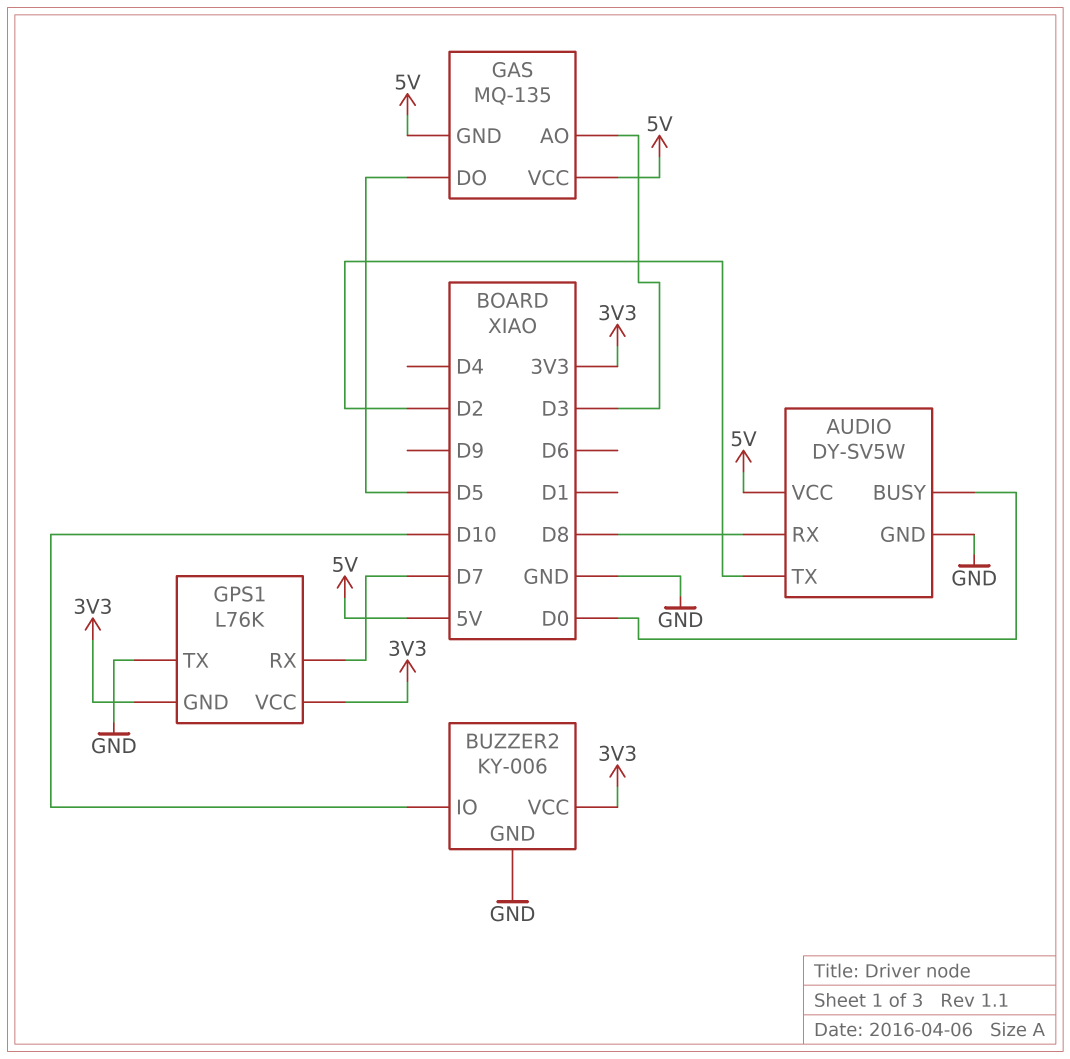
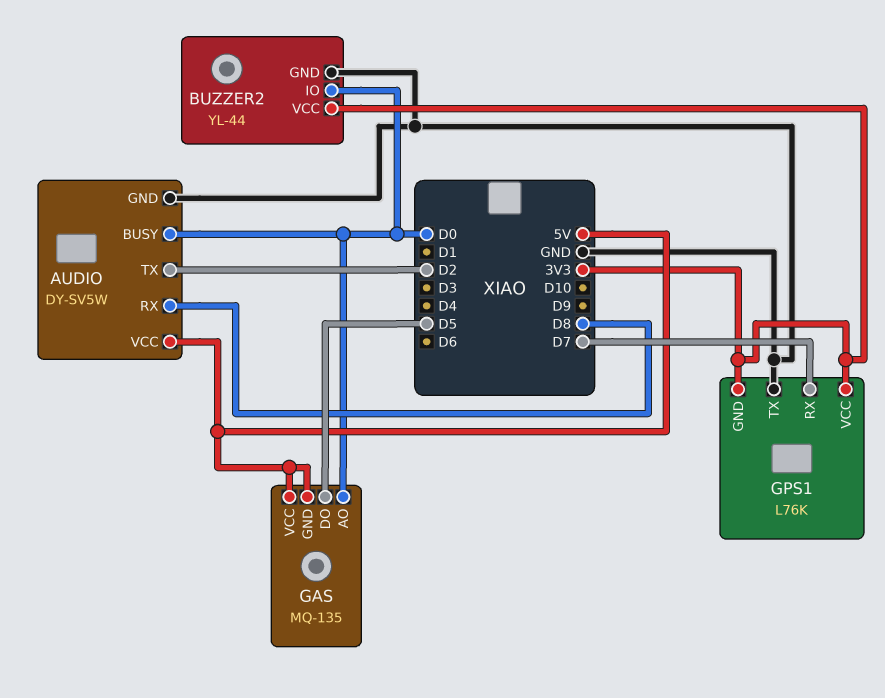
BUZZER2: KY-006 -> YL-44
BUZZER2 pin IO: D10 -> D0
GAS pin AO: D3 -> D0

